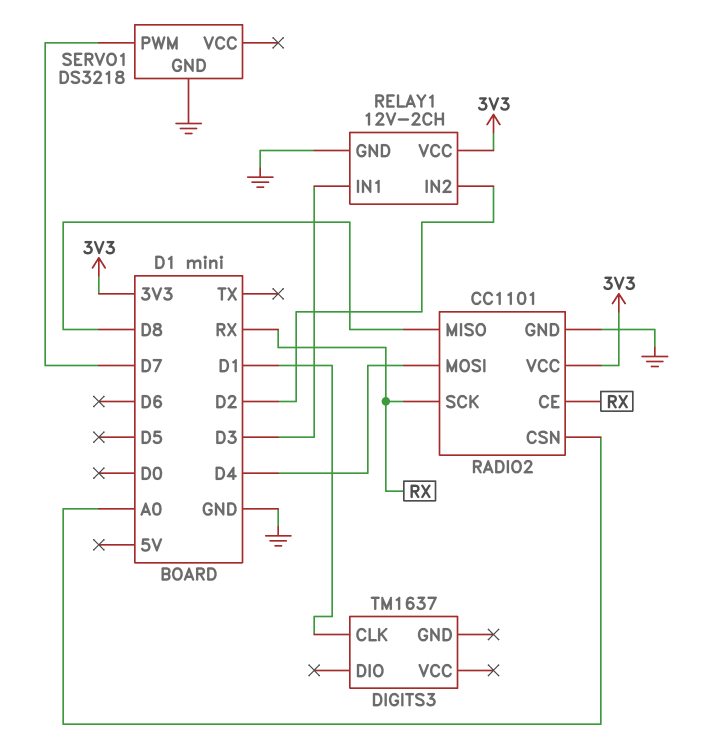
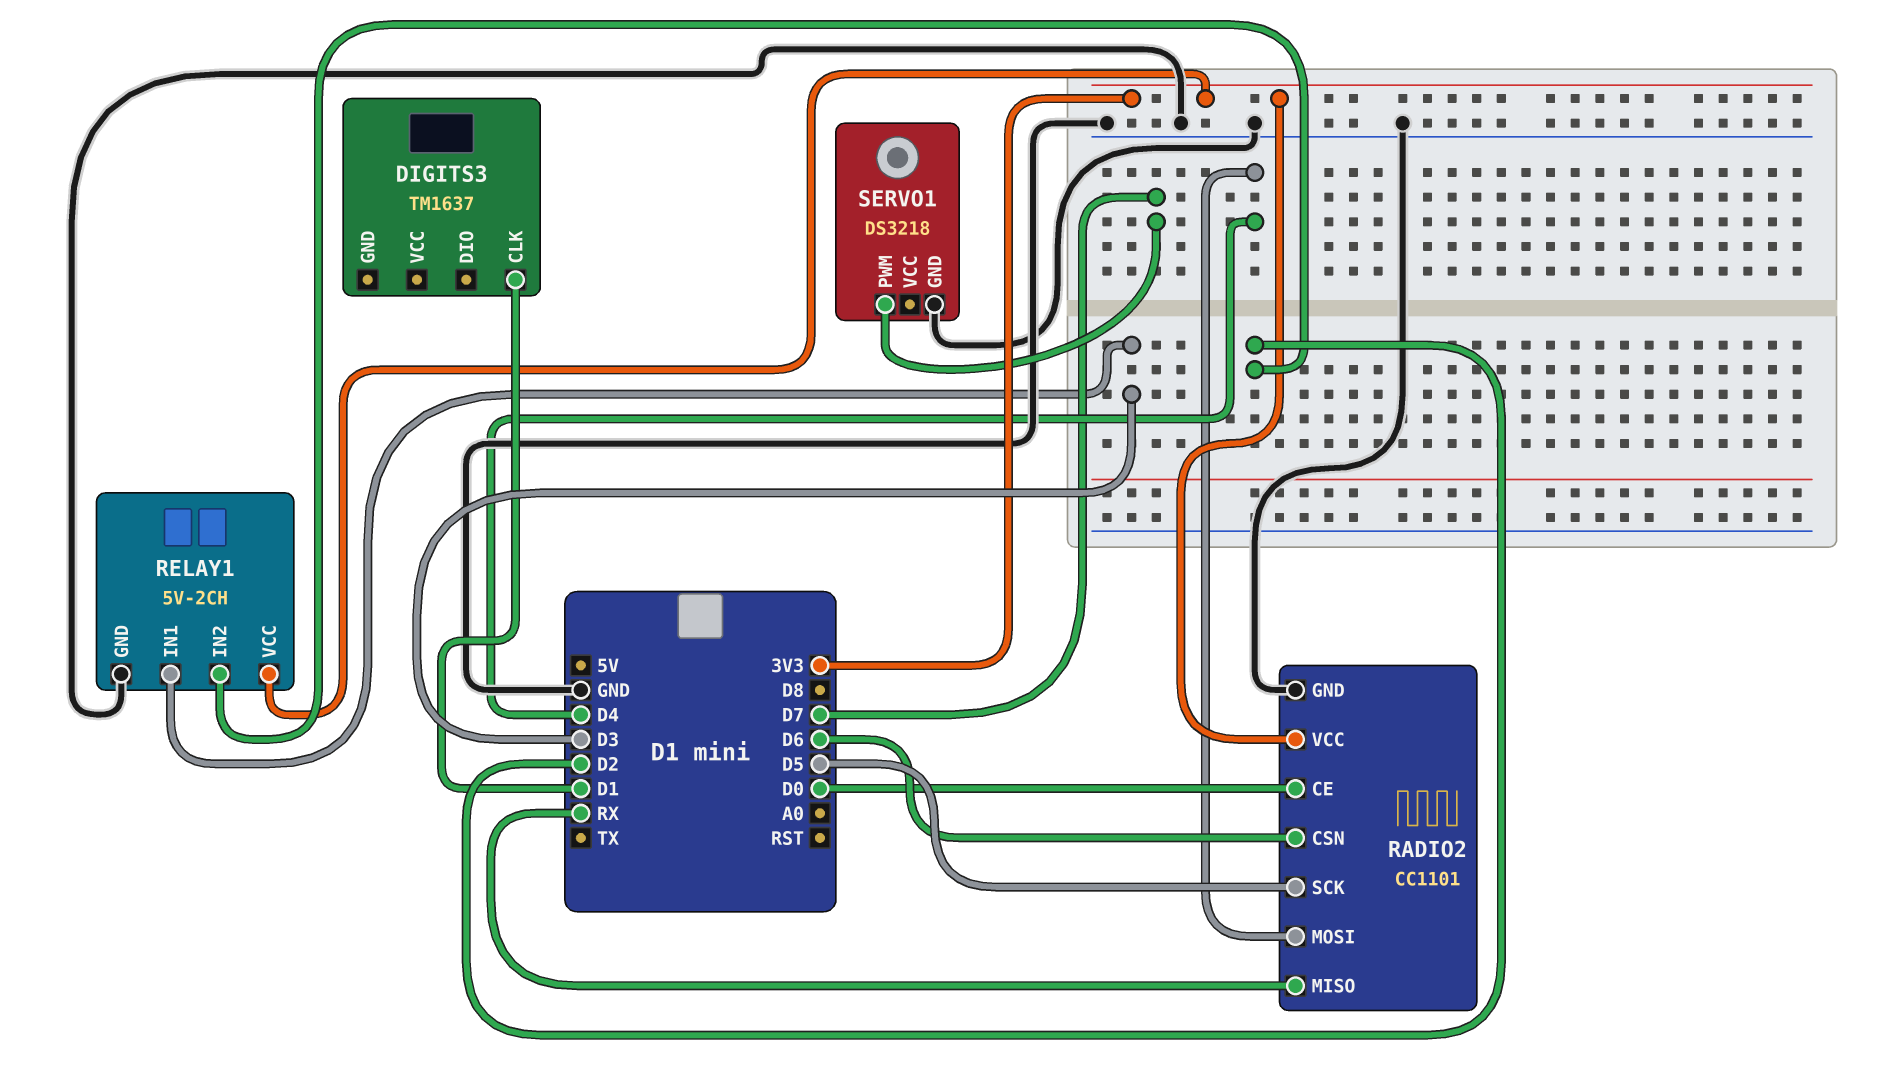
RADIO2 pin CE: RX -> D0
RADIO2 pin CSN: A0 -> D6
RADIO2 pin MISO: D8 -> RX
RADIO2 pin SCK: RX -> D5
RELAY1: 12V-2CH -> 5V-2CH

